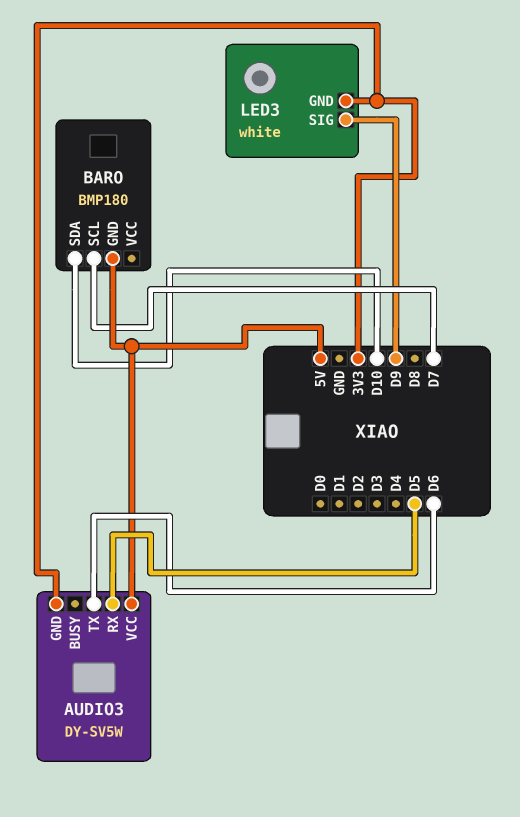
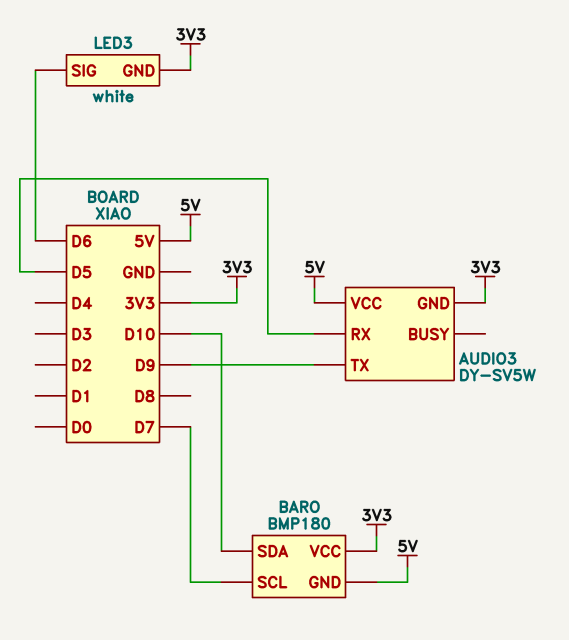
AUDIO3 pin TX: D6 -> D9
BARO pin VCC: none -> 3V3
LED3 pin SIG: D9 -> D6

